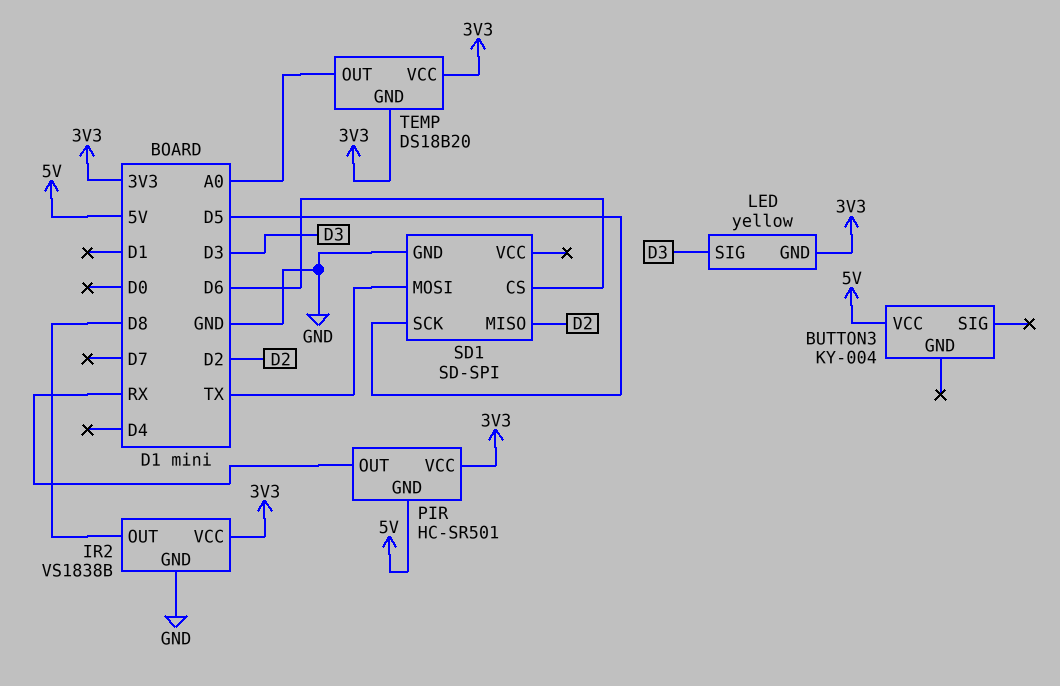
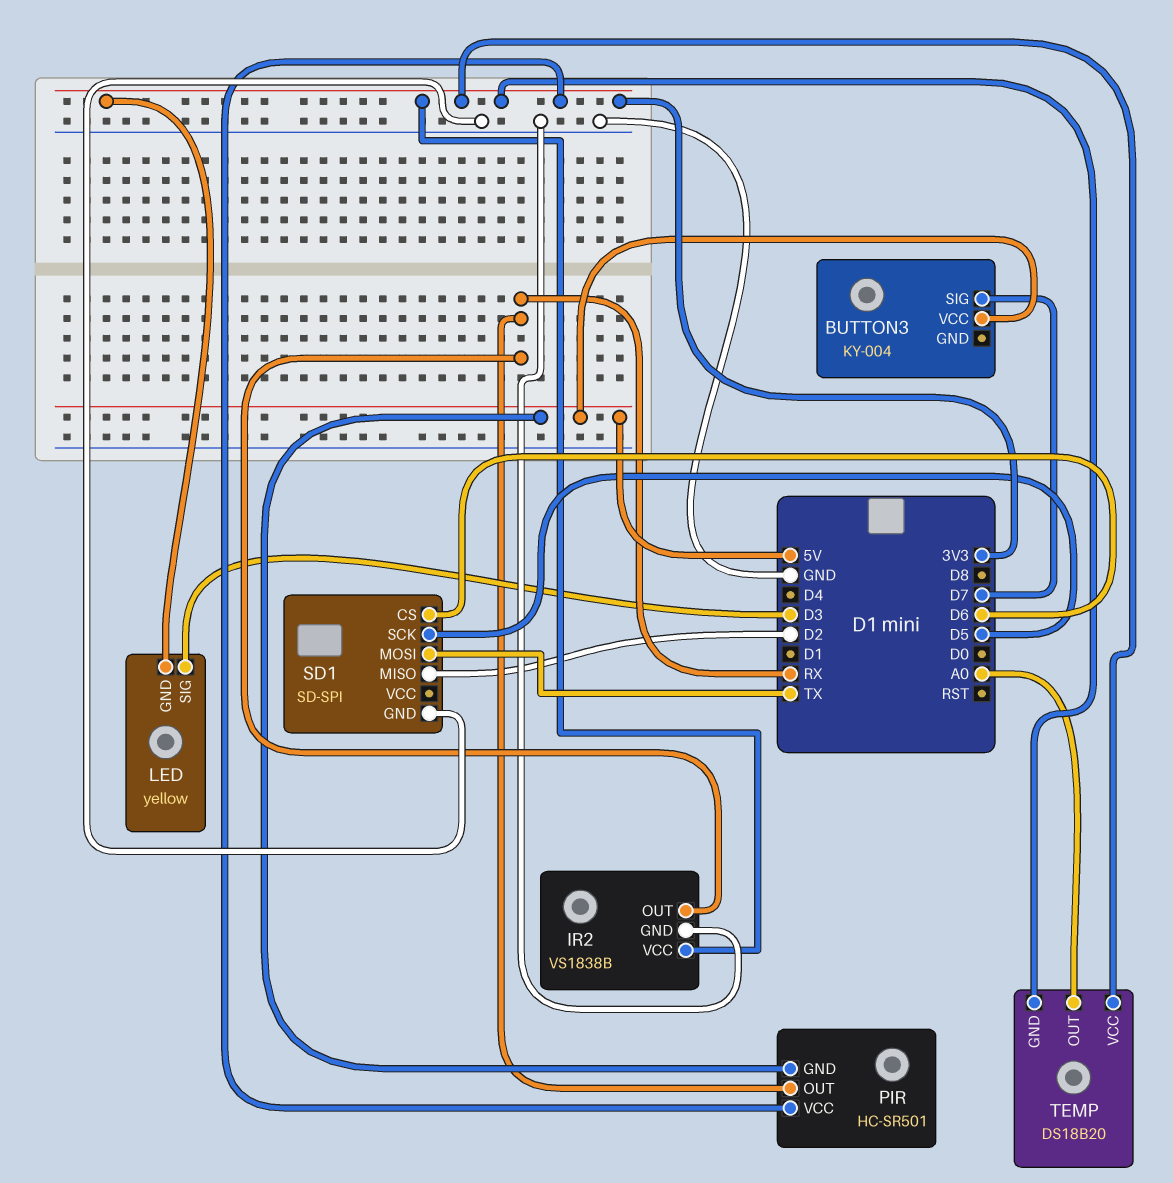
BUTTON3 pin SIG: none -> D7
IR2 pin OUT: D8 -> RX

